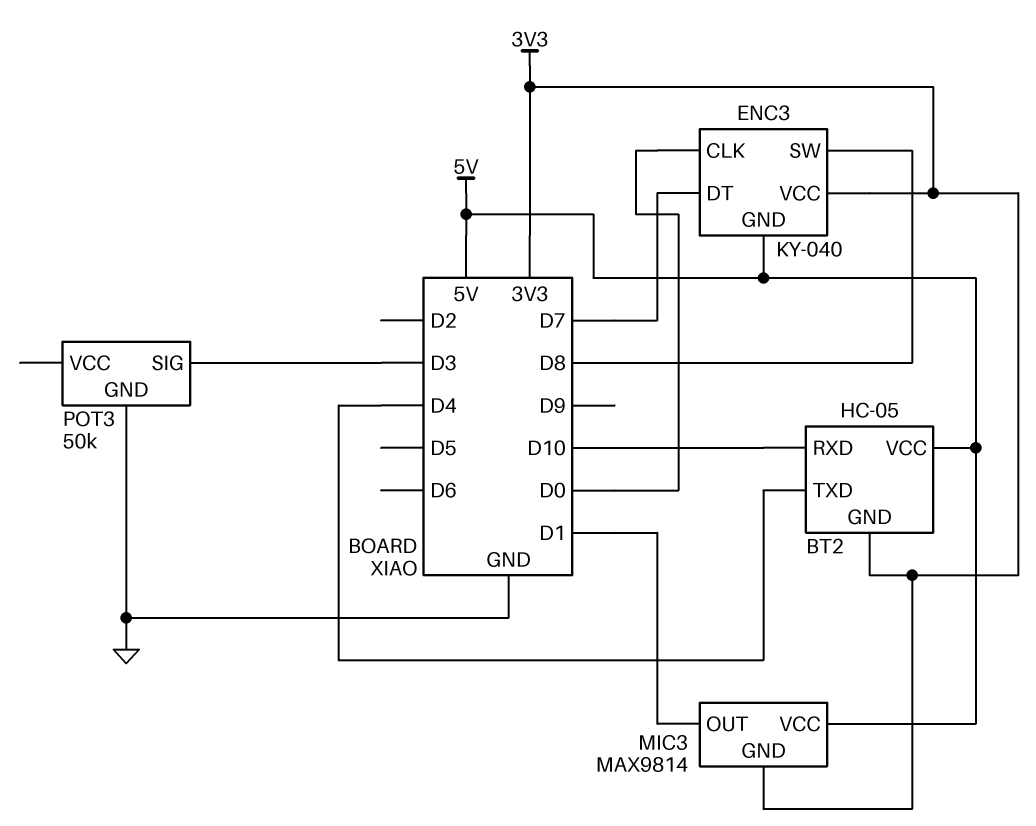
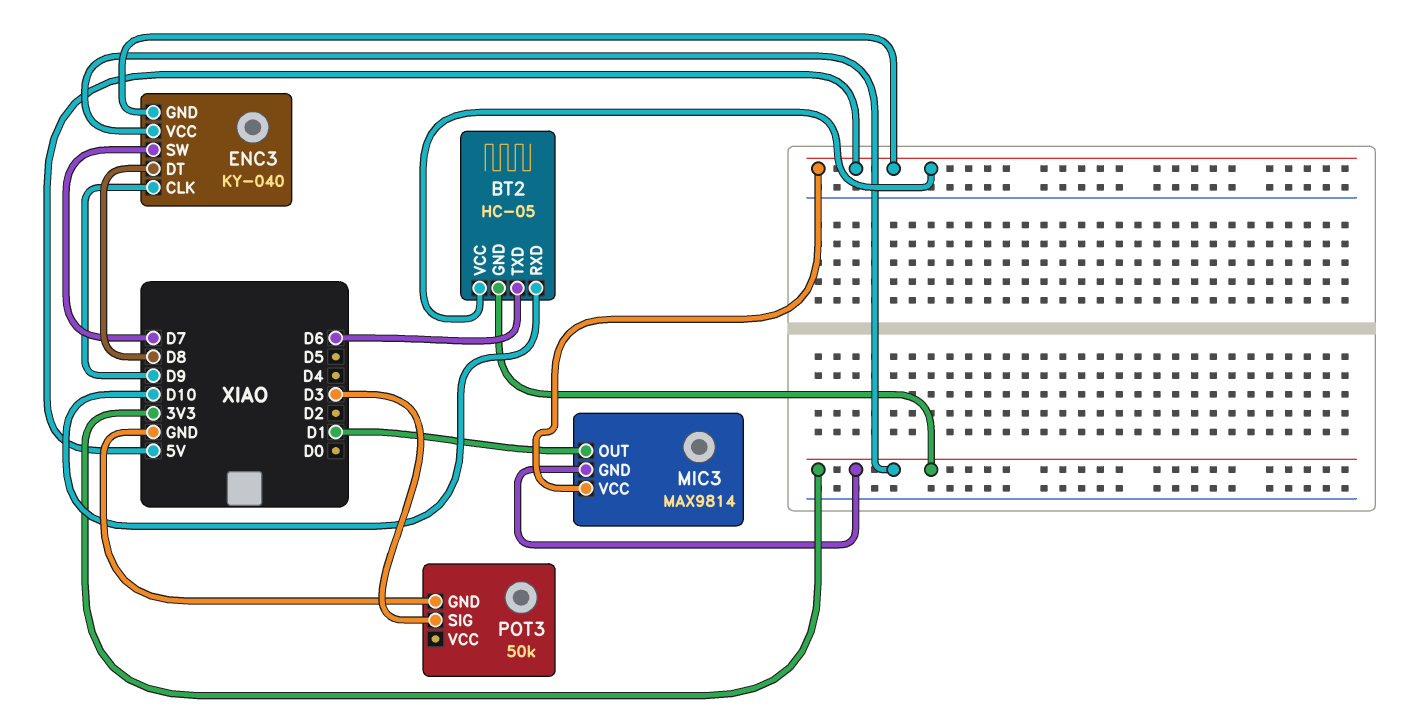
BT2 pin TXD: D4 -> D6
ENC3 pin CLK: D0 -> D9
ENC3 pin DT: D7 -> D8
ENC3 pin SW: D8 -> D7

